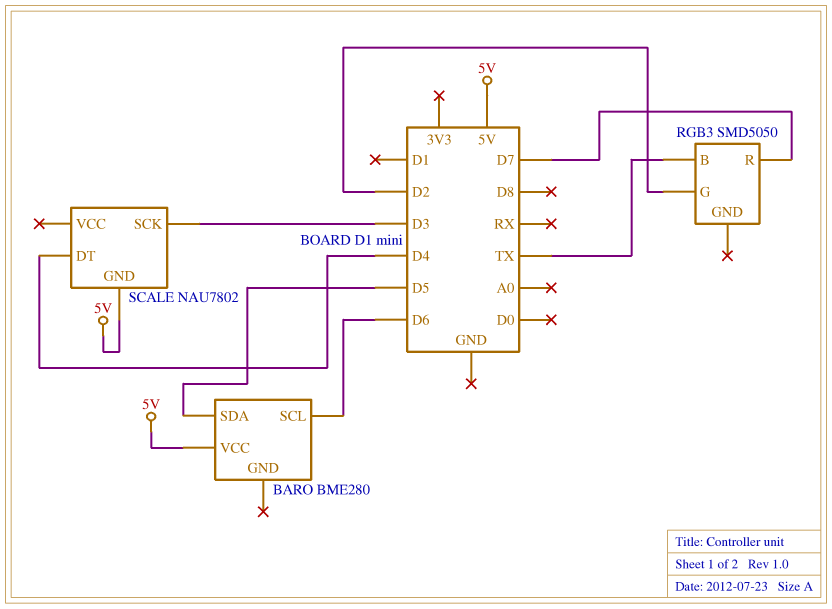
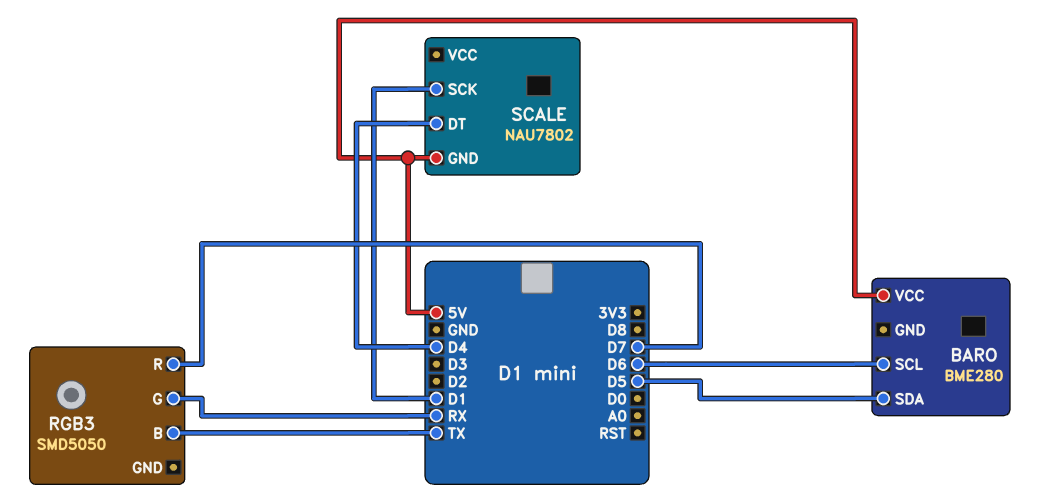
RGB3 pin G: D2 -> RX
SCALE pin SCK: D3 -> D1

